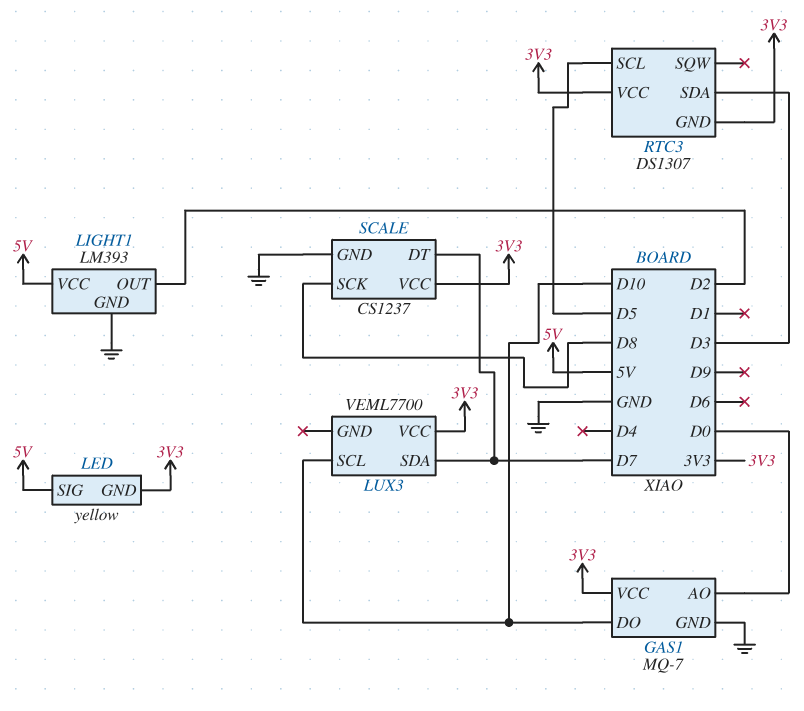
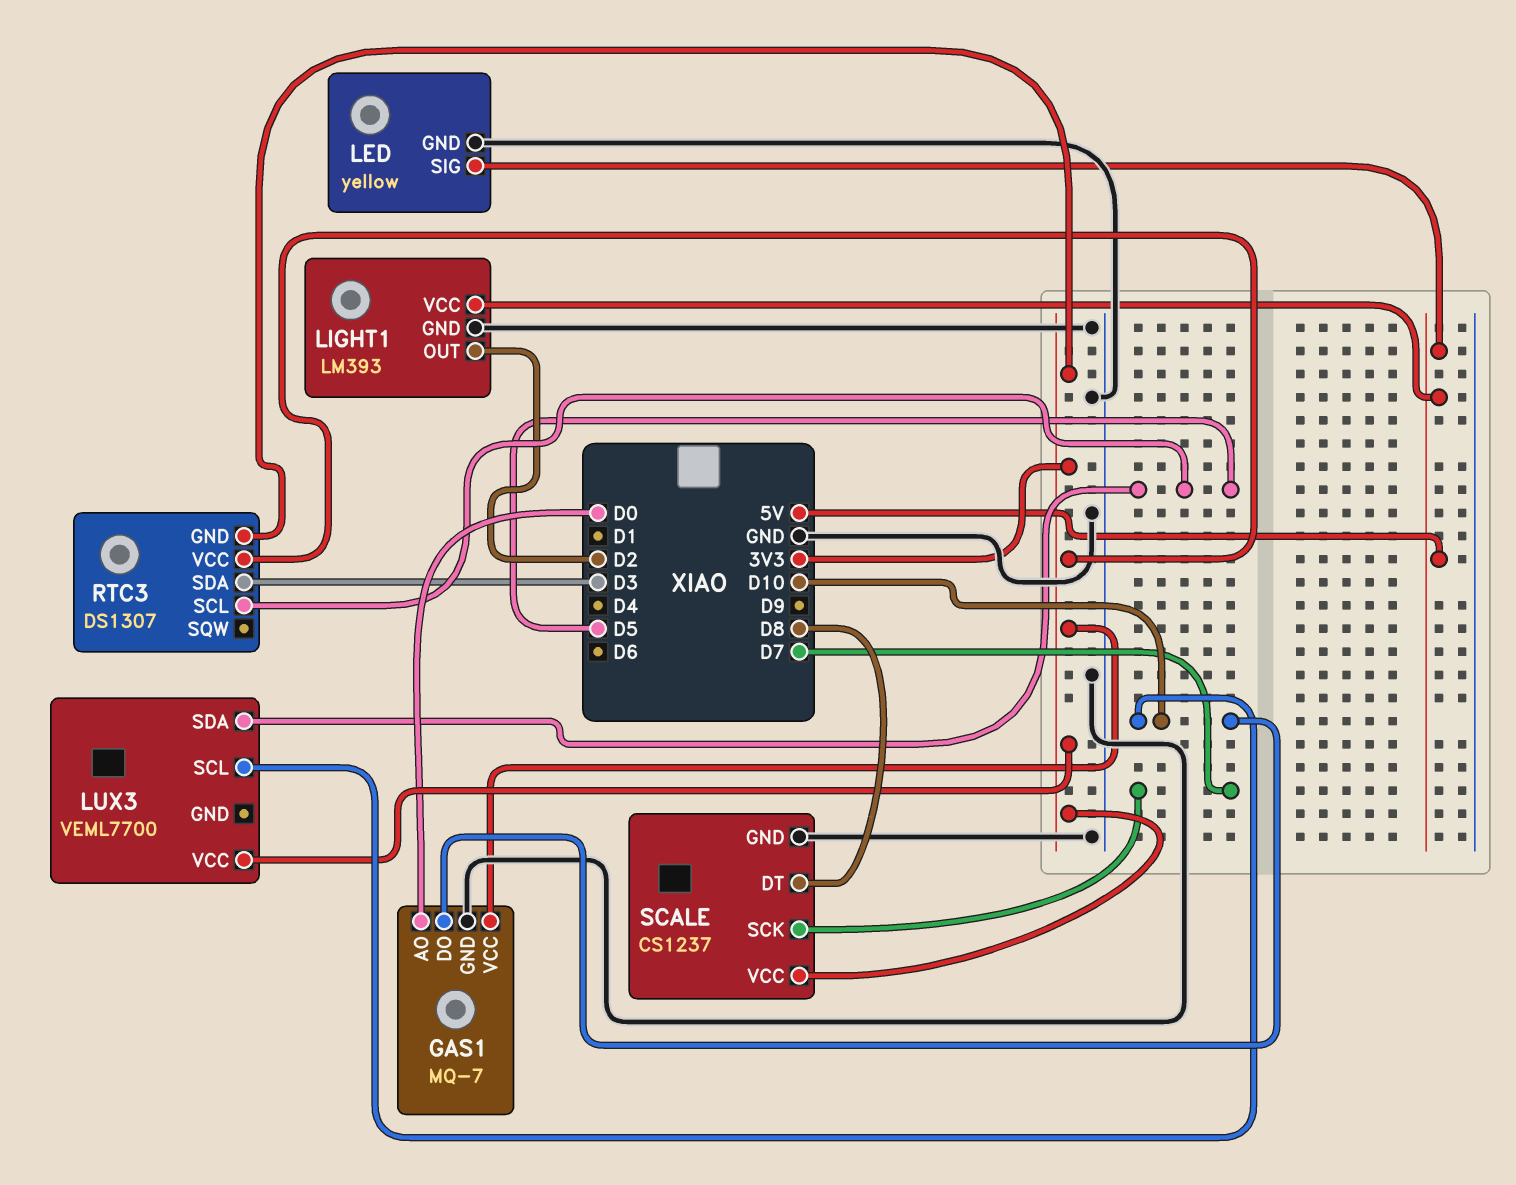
LED pin GND: 3V3 -> GND
LUX3 pin SDA: D7 -> D5
SCALE pin DT: D7 -> D8
SCALE pin SCK: D8 -> D7

